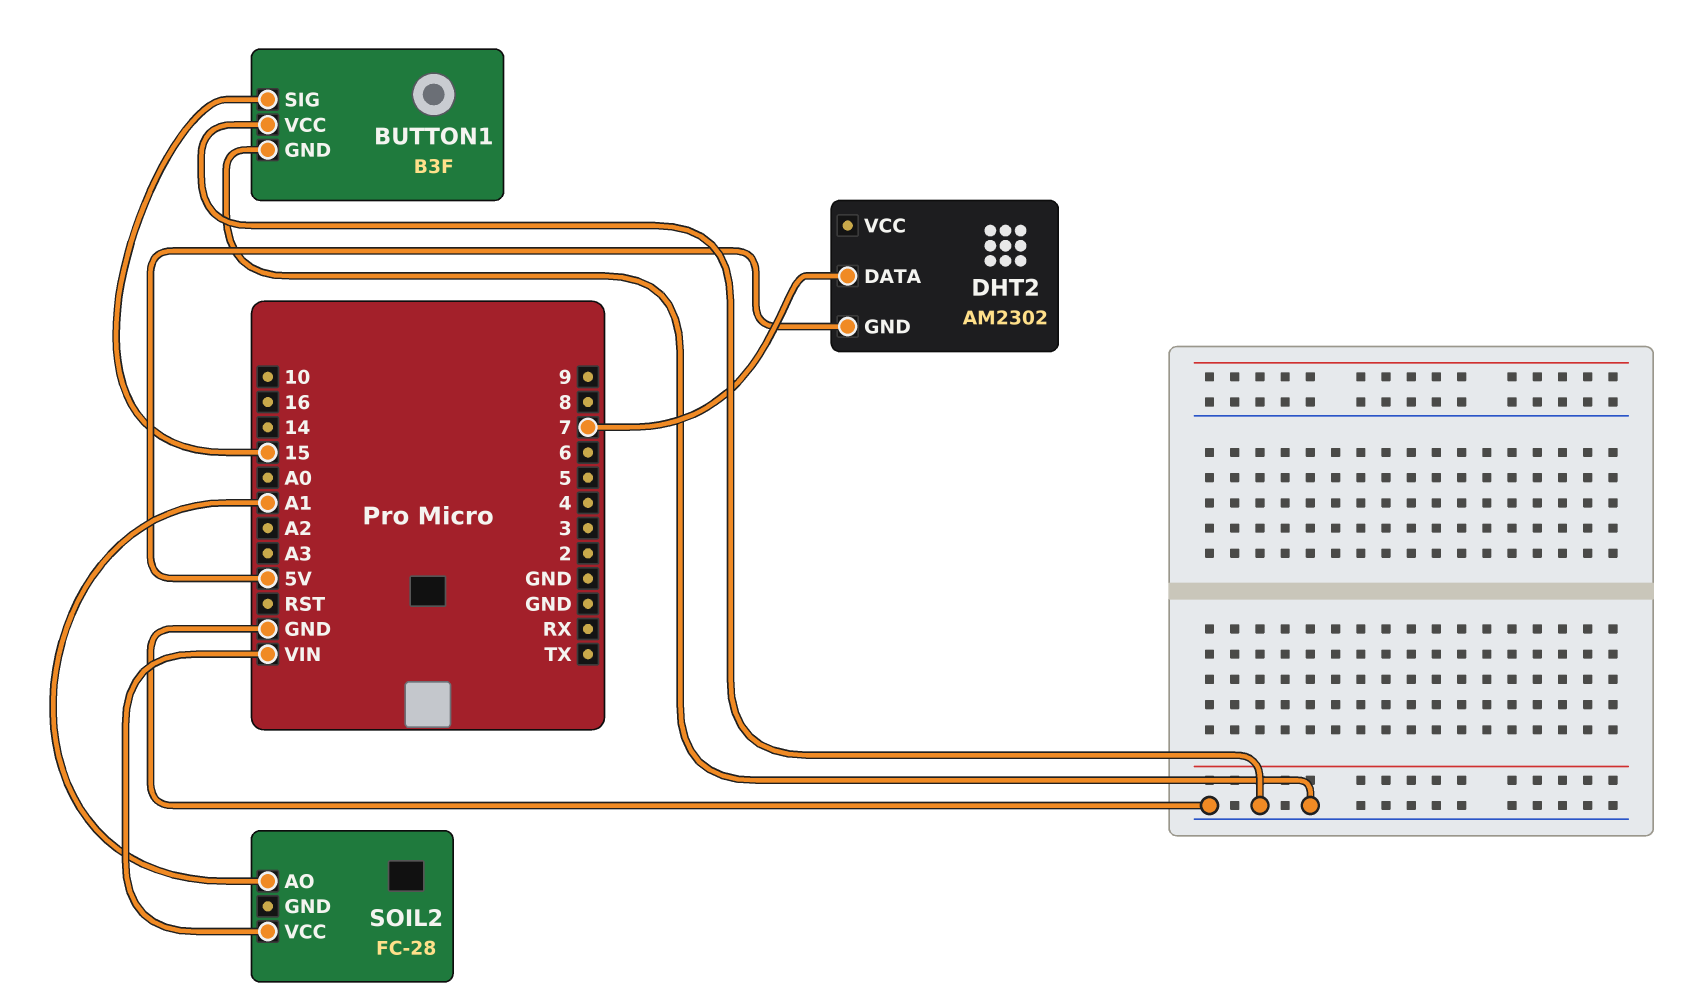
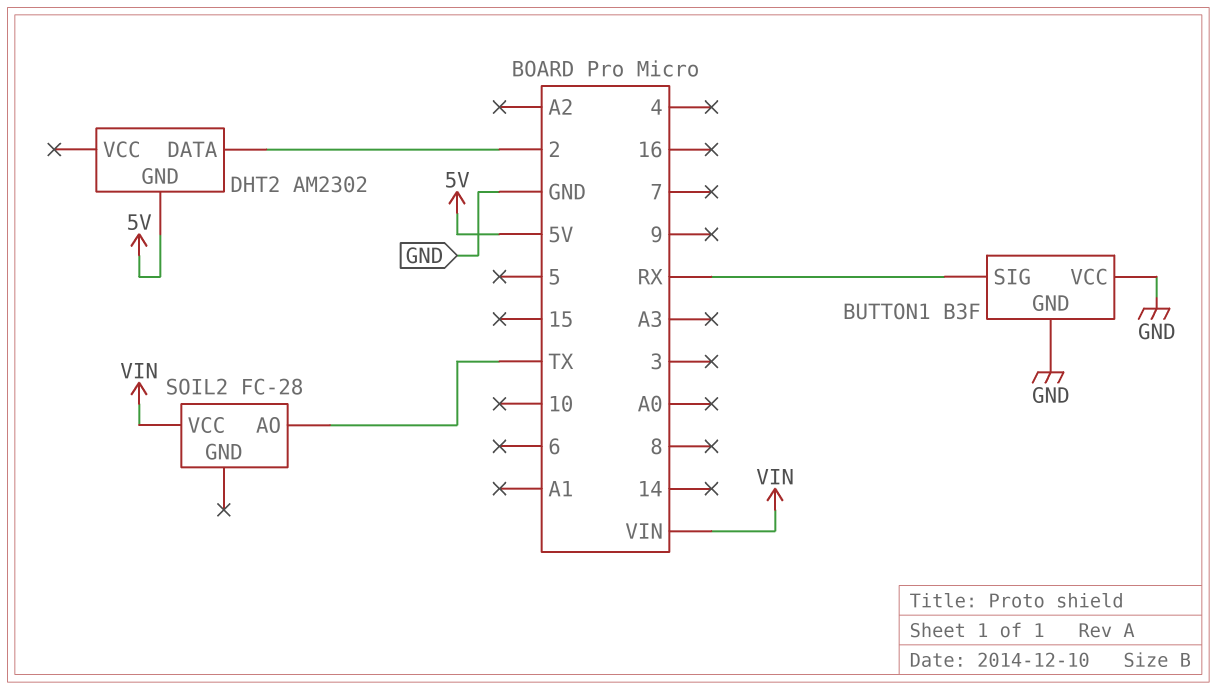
BUTTON1 pin SIG: 15 -> RX
DHT2 pin DATA: 7 -> 2
SOIL2 pin AO: A1 -> TX

